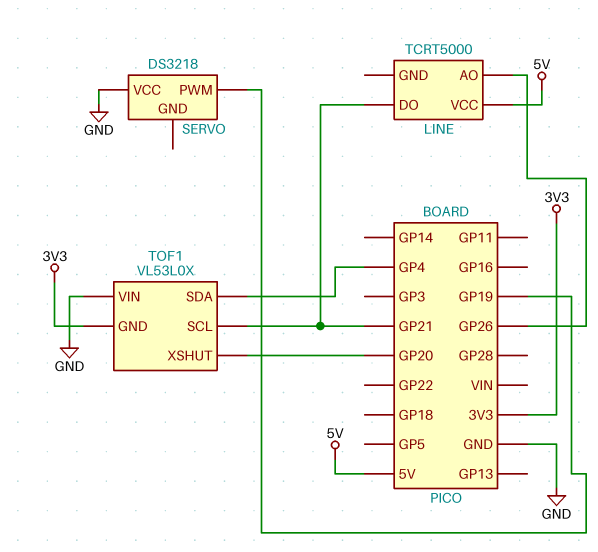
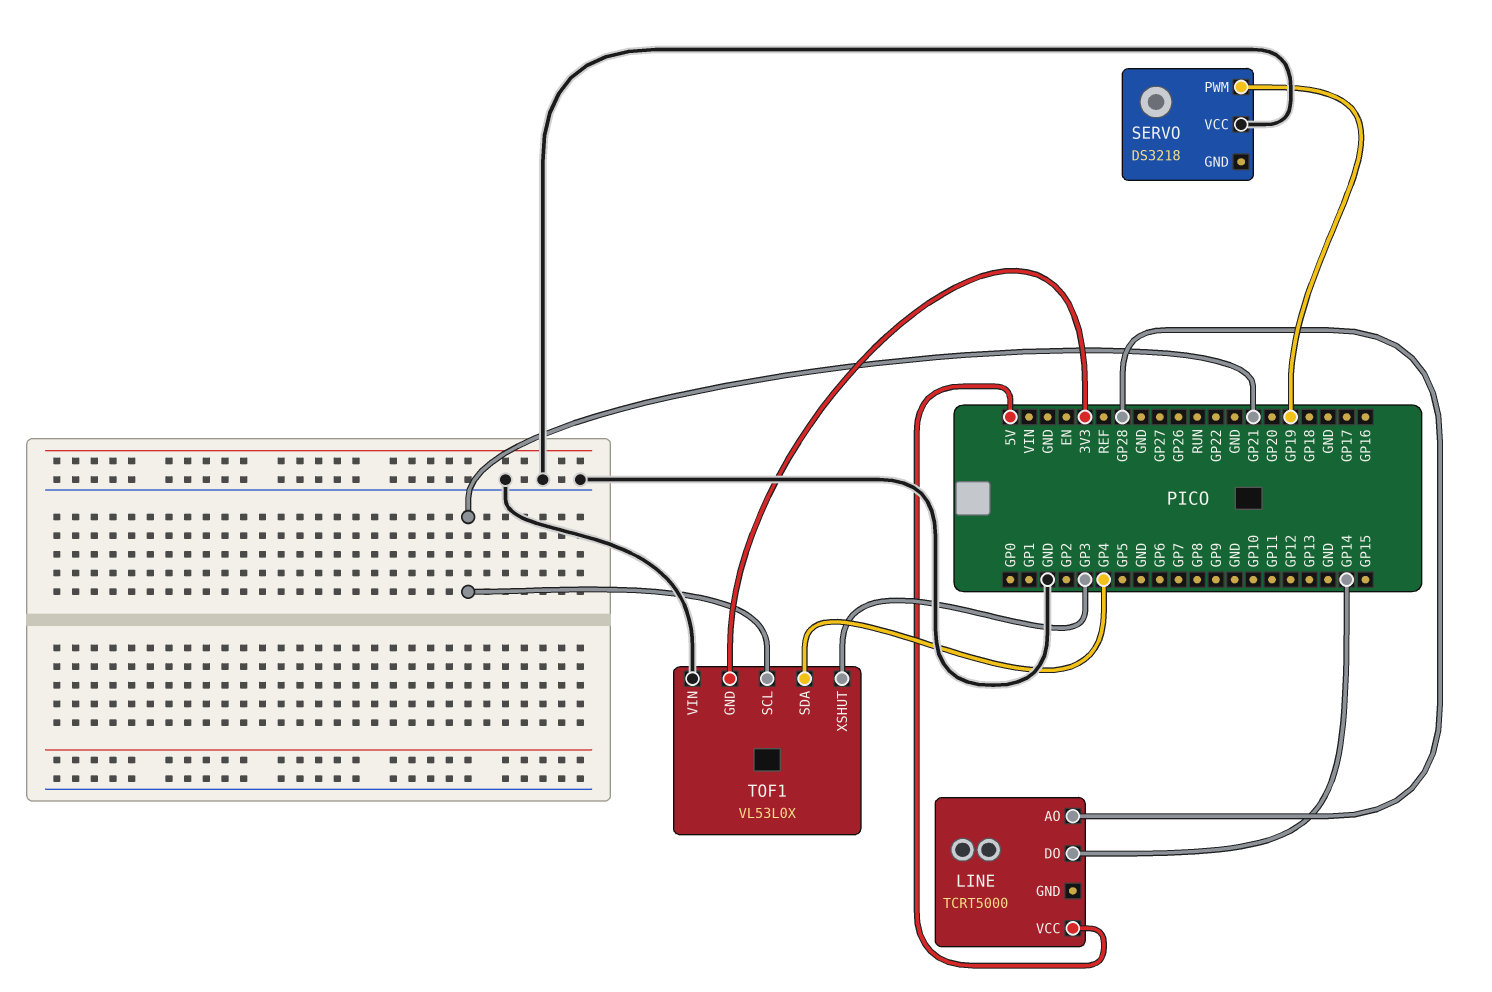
LINE pin AO: GP26 -> GP28
LINE pin DO: GP21 -> GP14
TOF1 pin XSHUT: GP20 -> GP3

